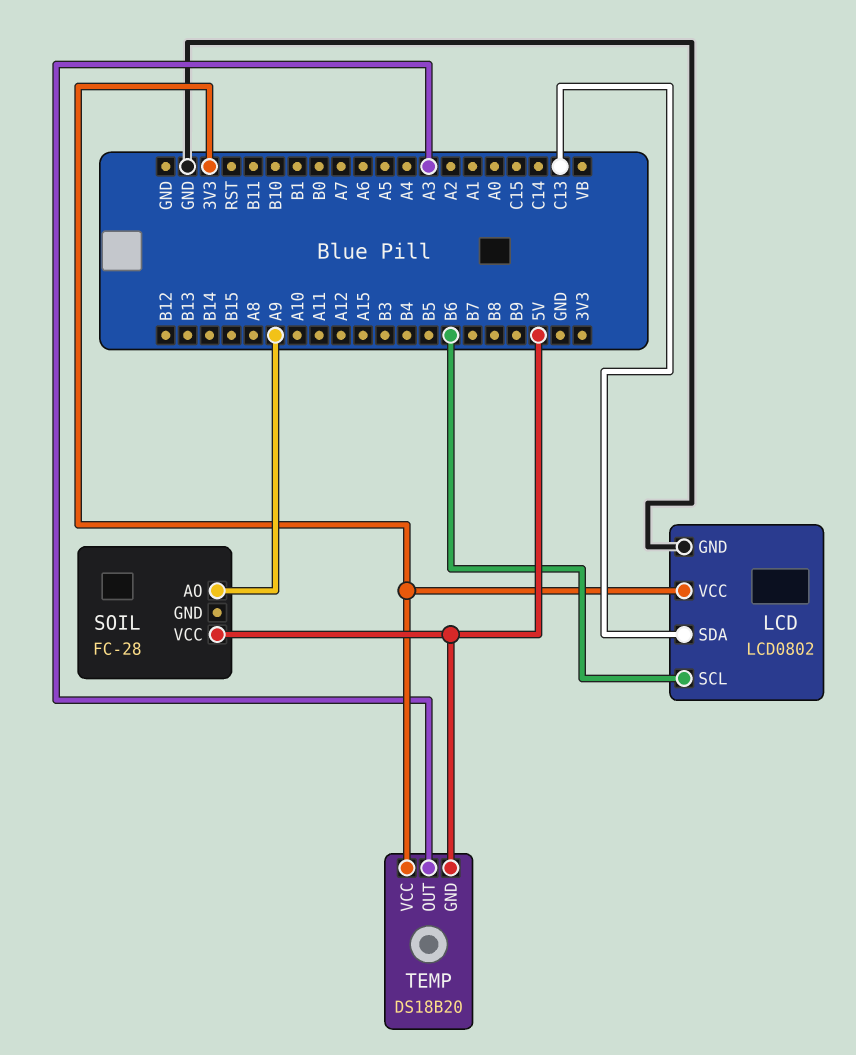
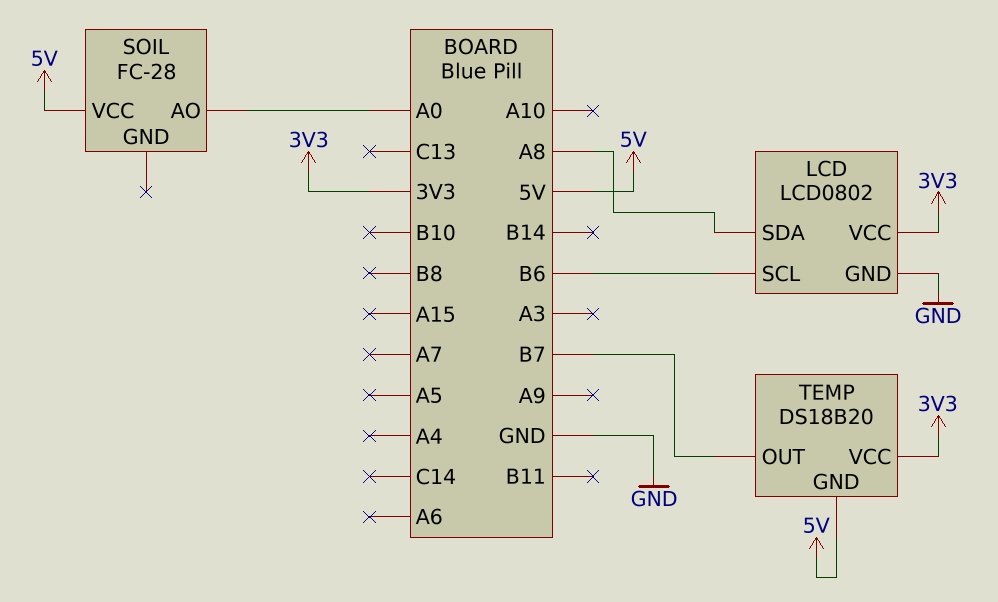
LCD pin SDA: C13 -> A8
SOIL pin AO: A9 -> A0
TEMP pin OUT: A3 -> B7

